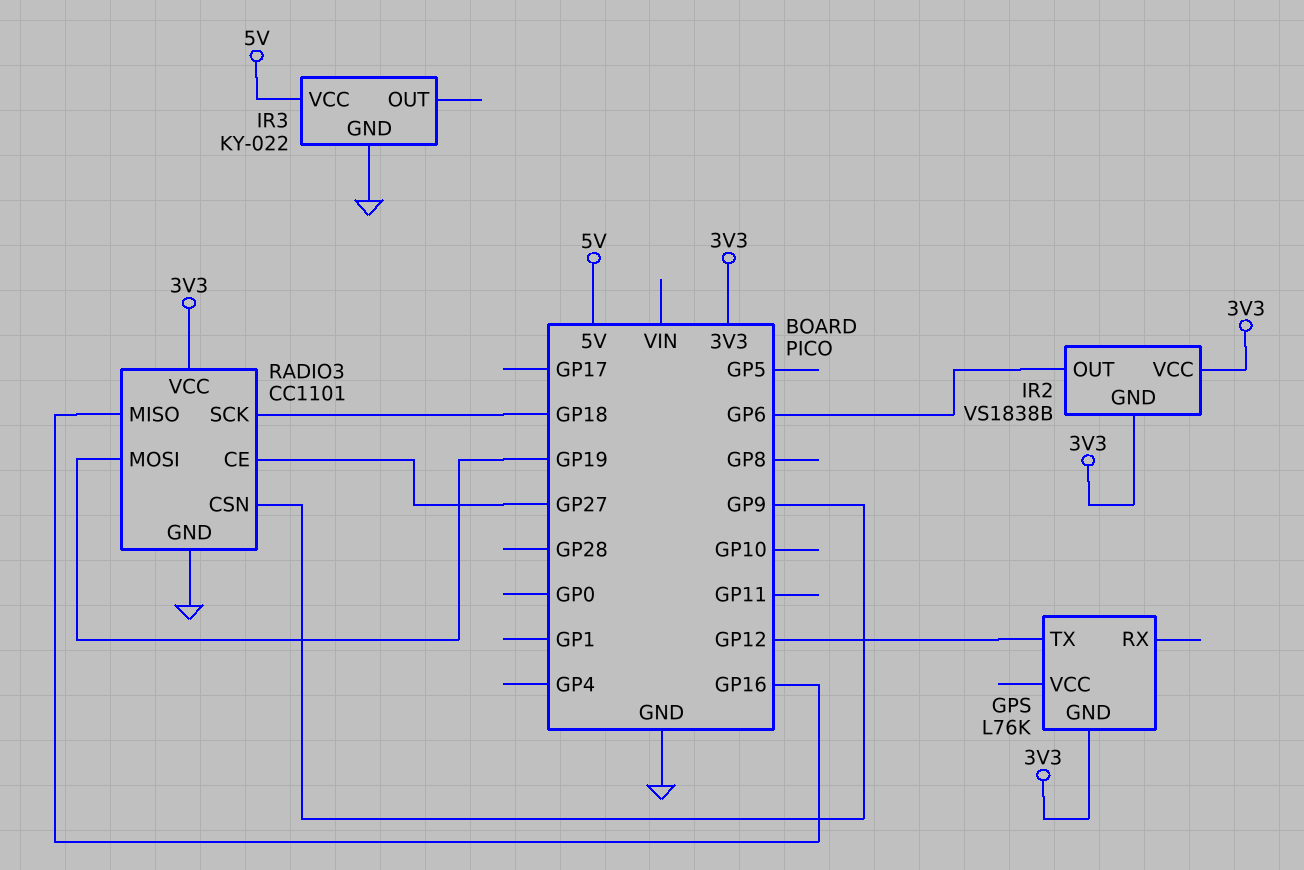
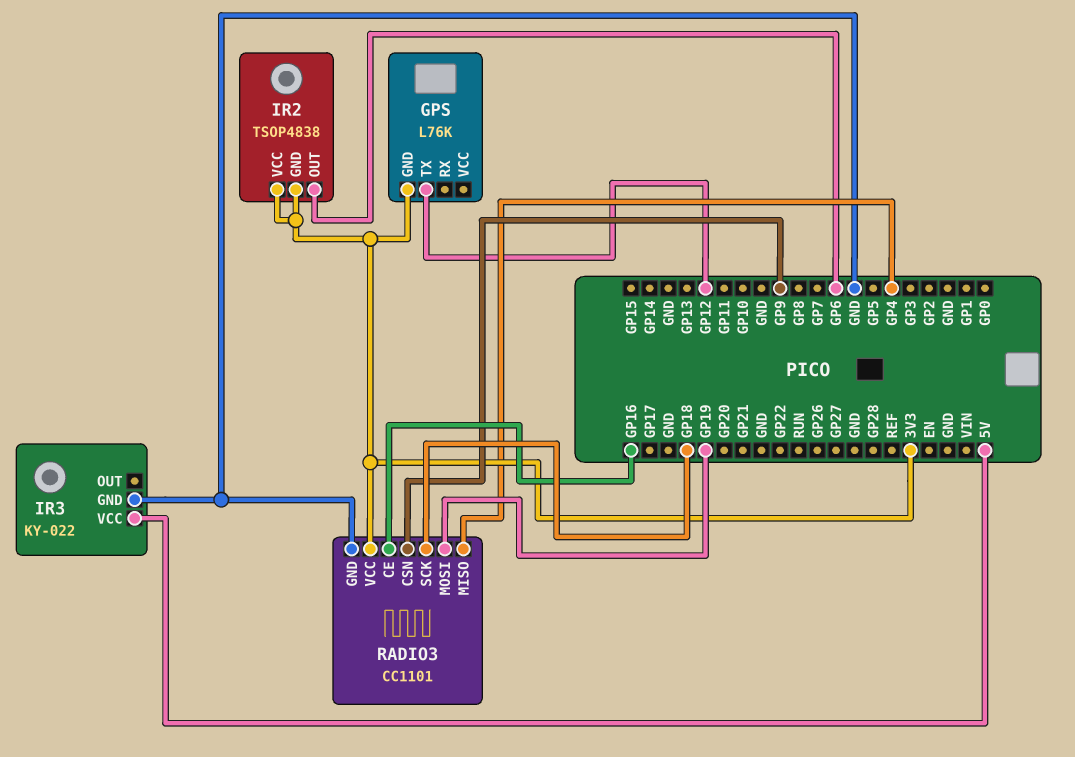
IR2: VS1838B -> TSOP4838
RADIO3 pin CE: GP27 -> GP16
RADIO3 pin MISO: GP16 -> GP4

